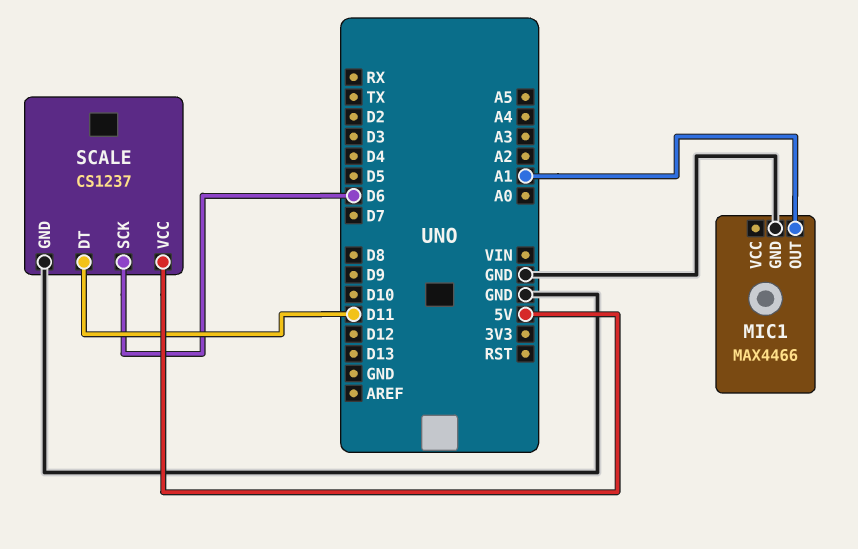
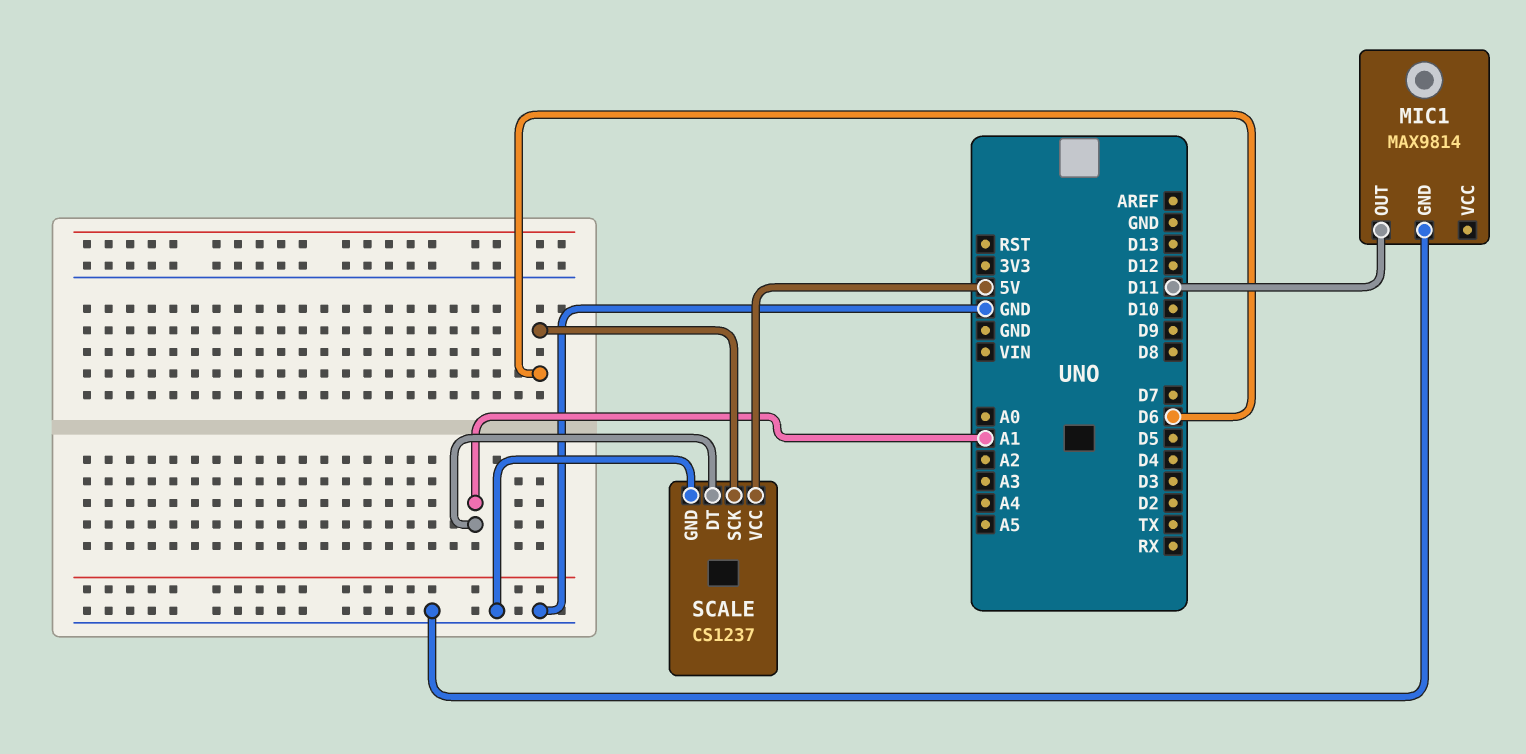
MIC1: MAX4466 -> MAX9814
MIC1 pin OUT: A1 -> D11
SCALE pin DT: D11 -> A1

